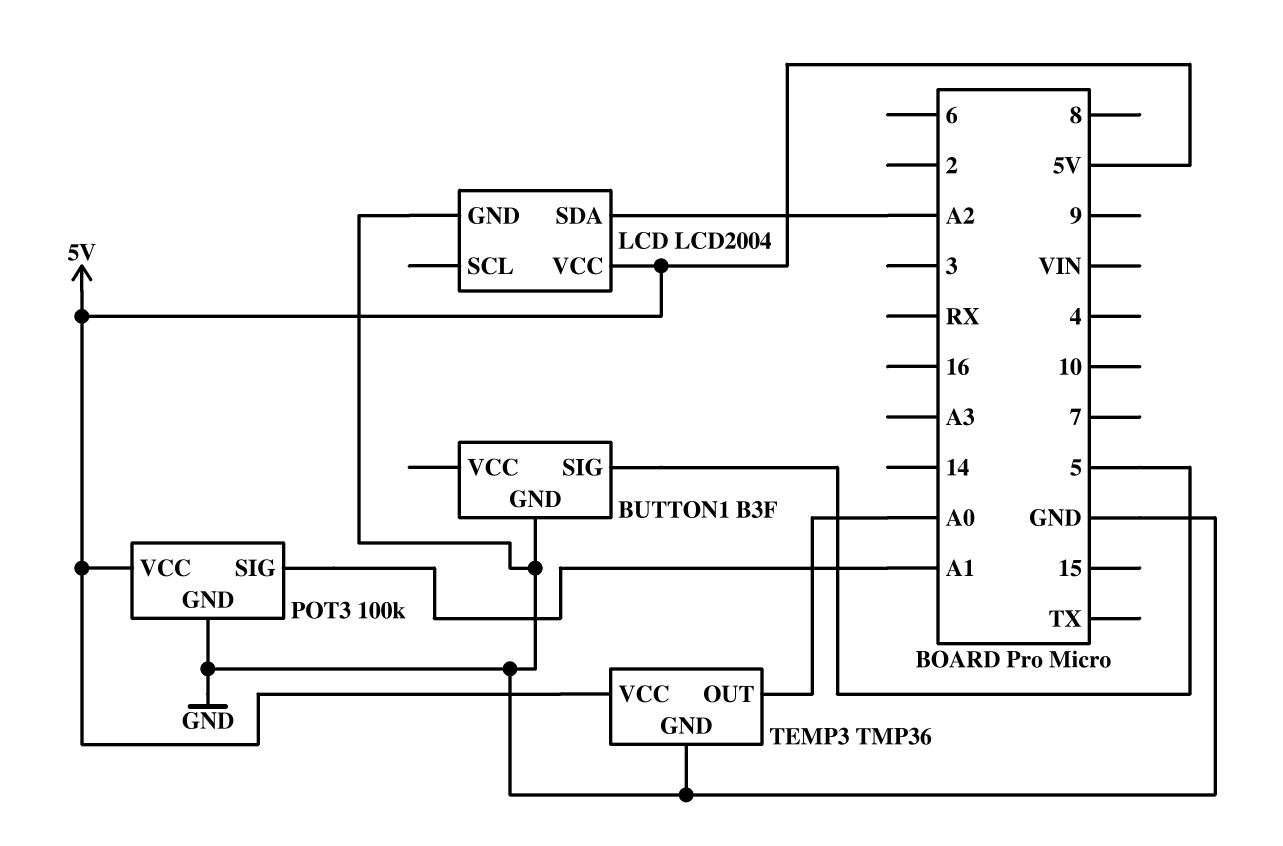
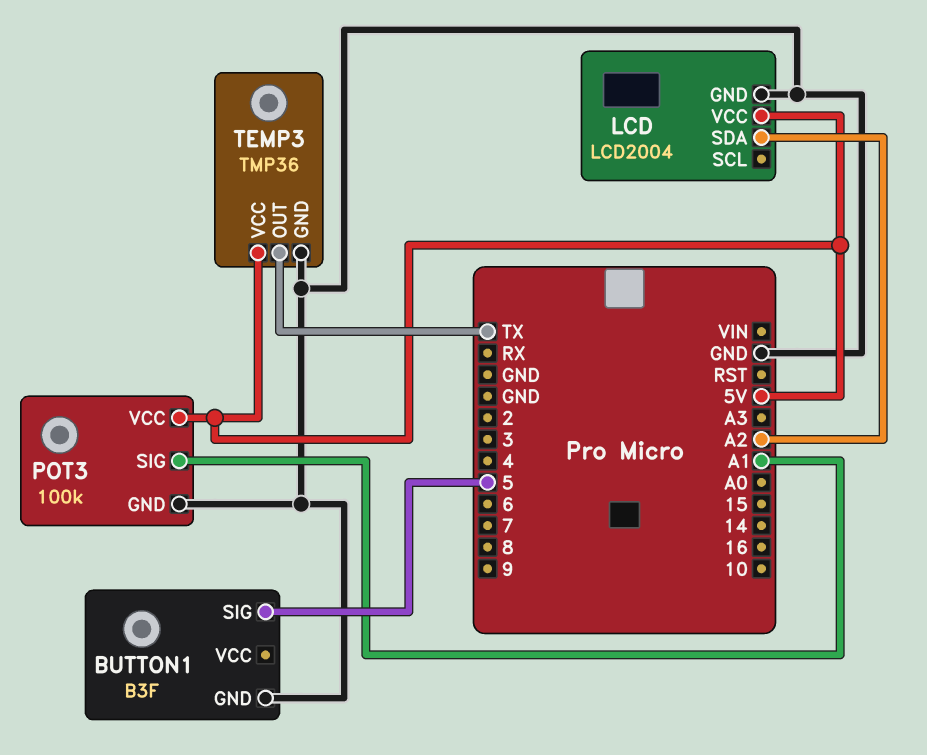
TEMP3 pin OUT: A0 -> TX

